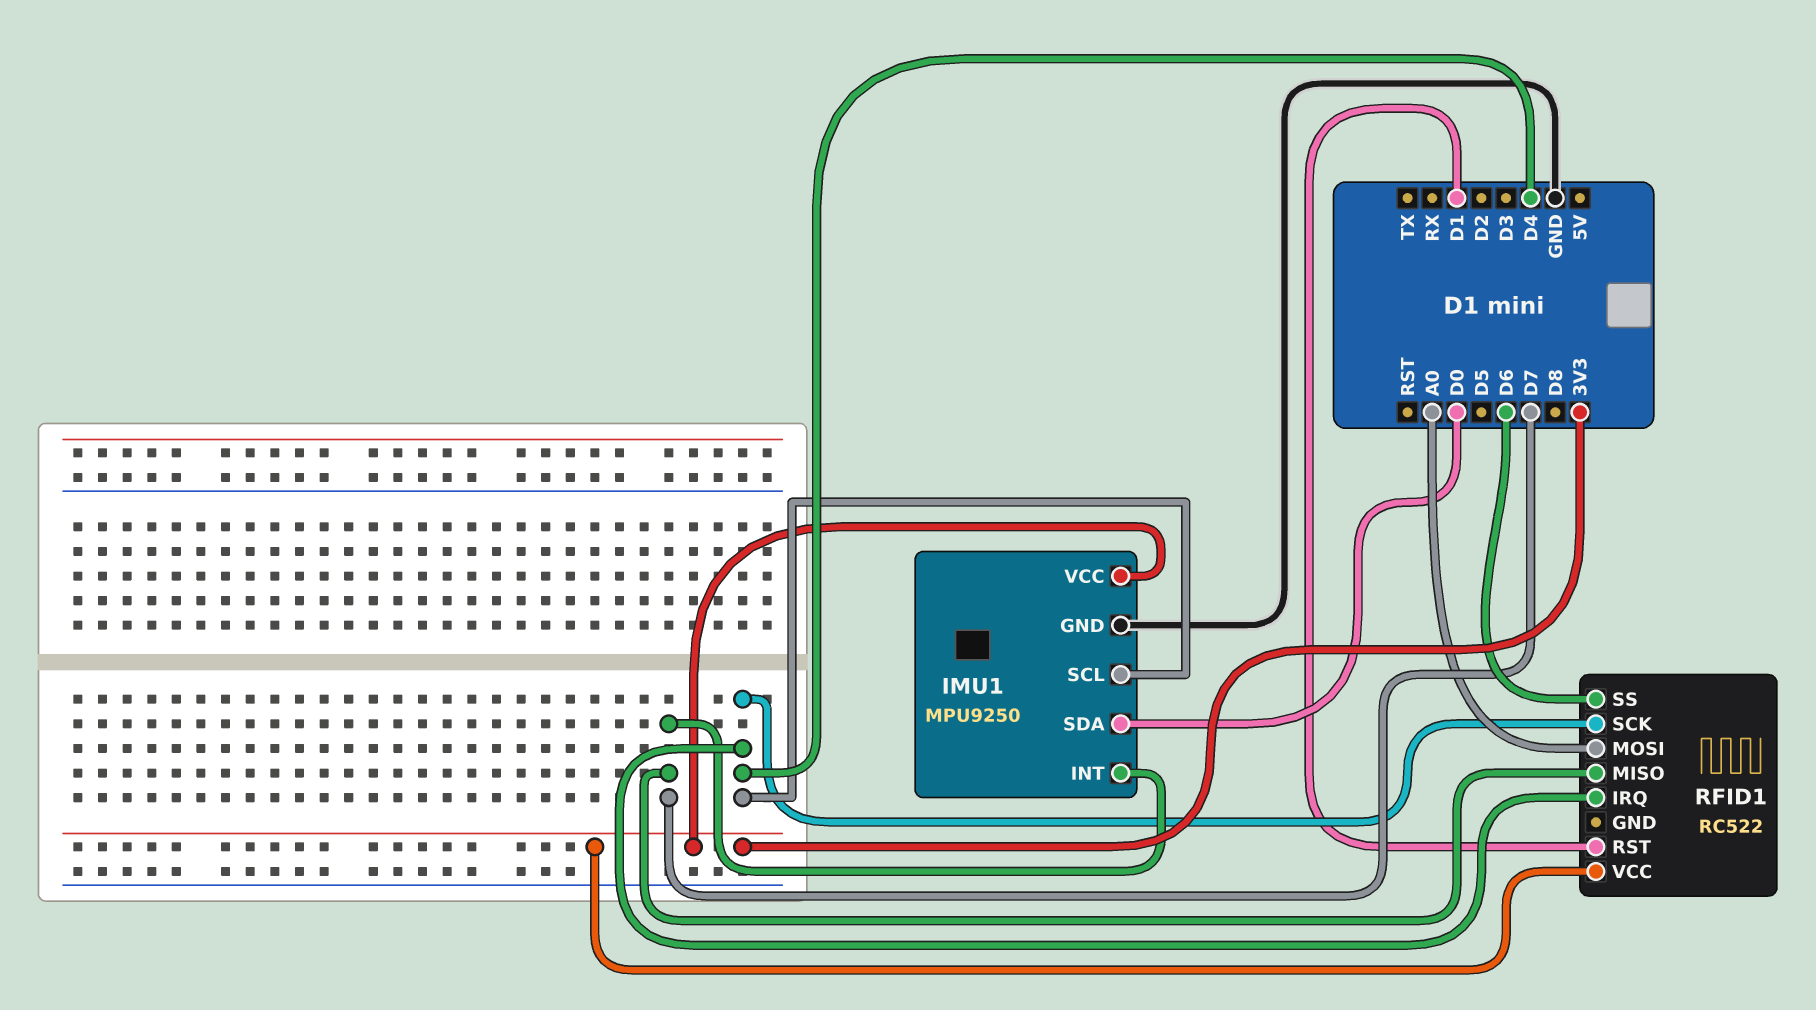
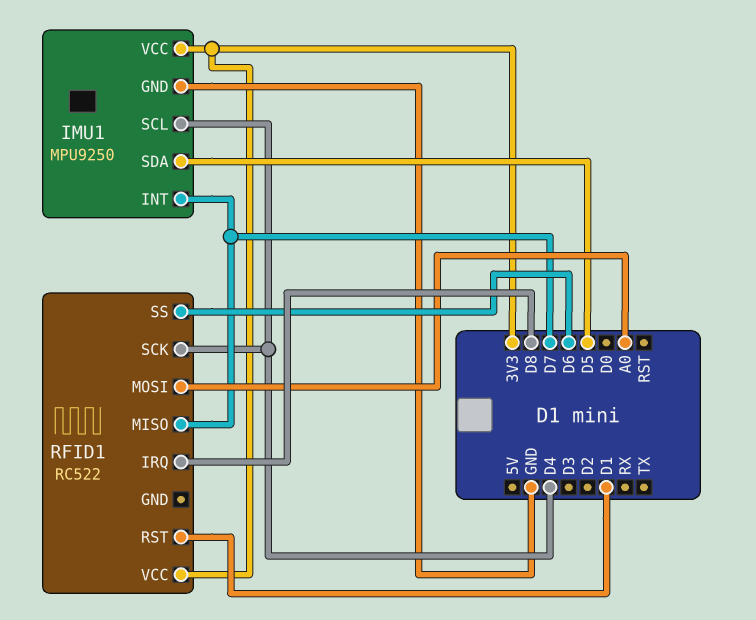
IMU1 pin SDA: D0 -> D5
RFID1 pin IRQ: D4 -> D8

